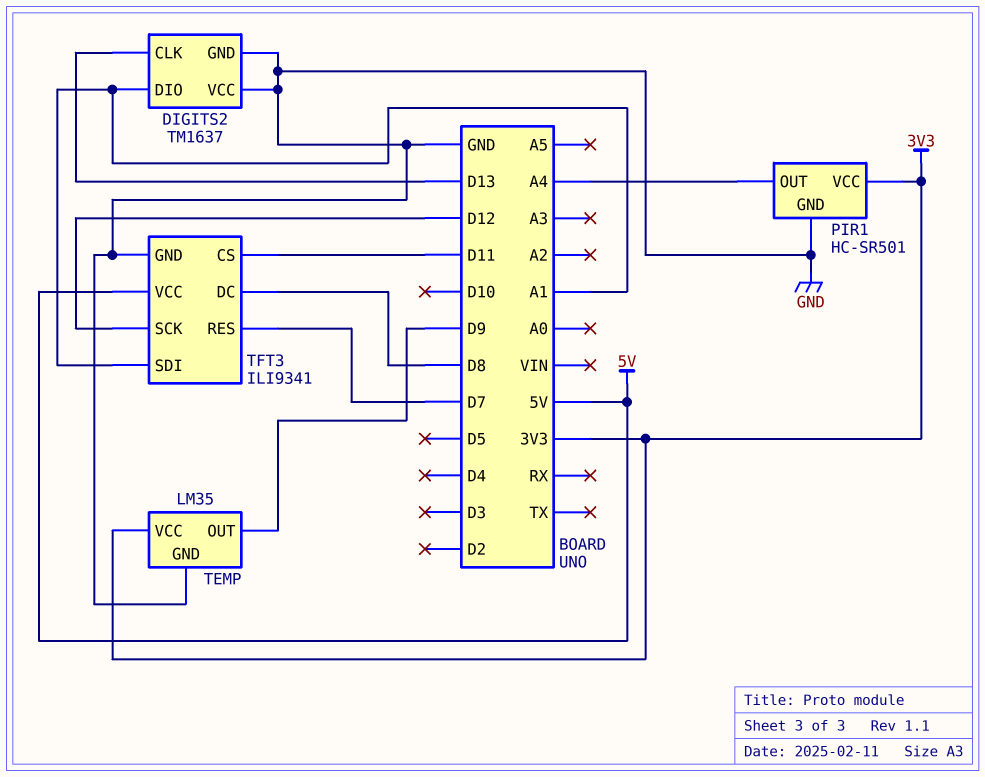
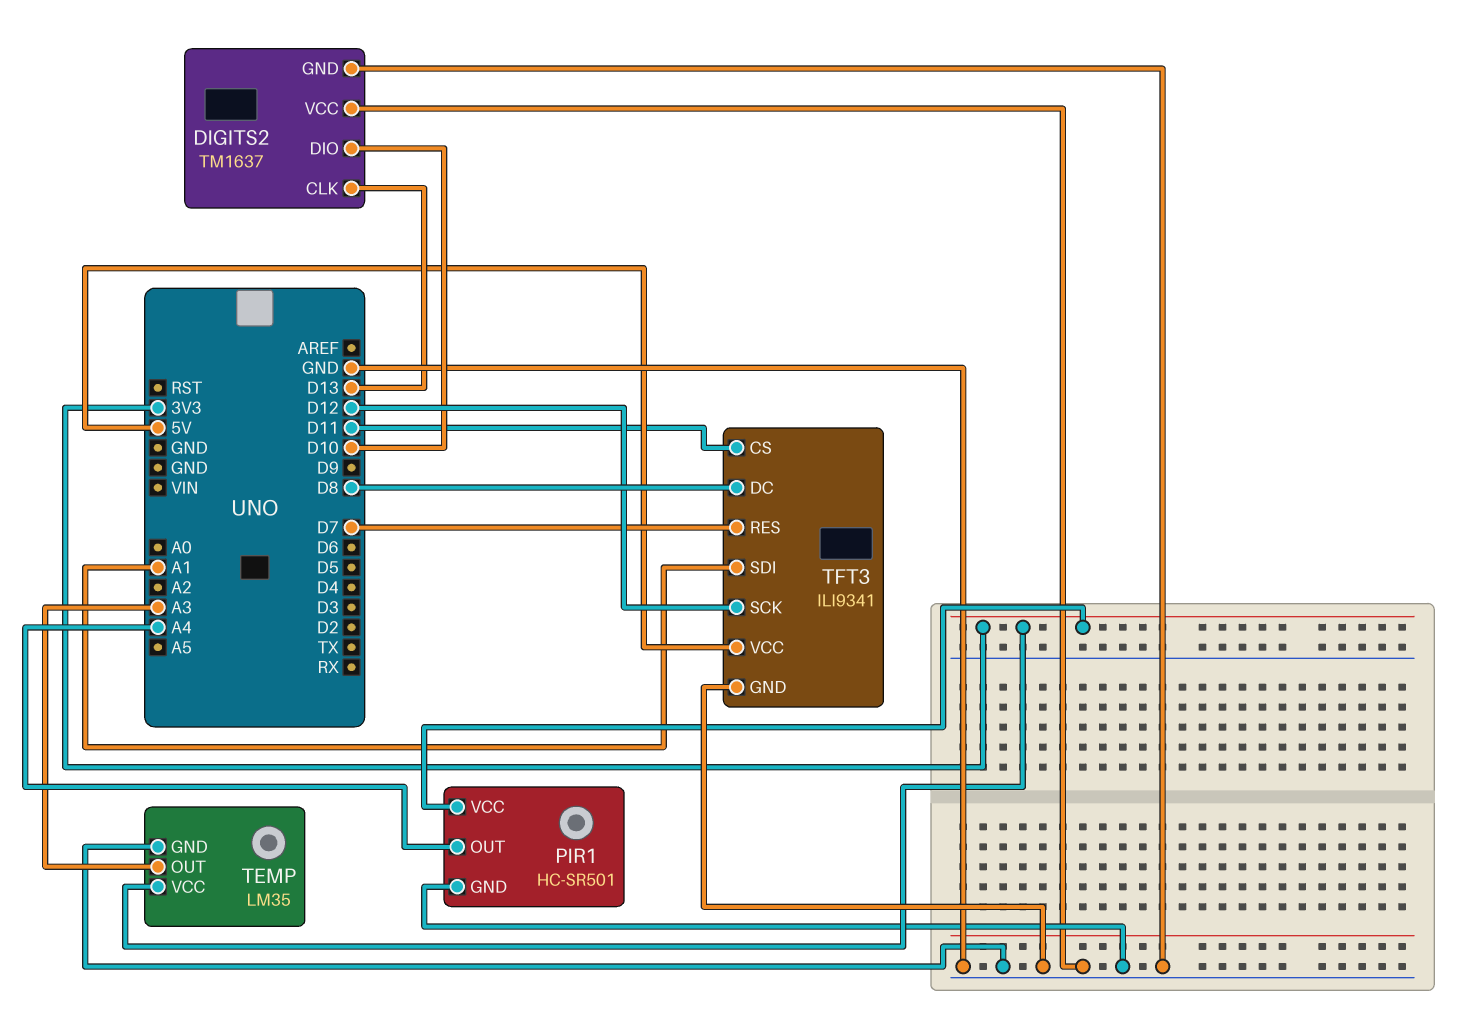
DIGITS2 pin DIO: A1 -> D10
TEMP pin OUT: D9 -> A3

